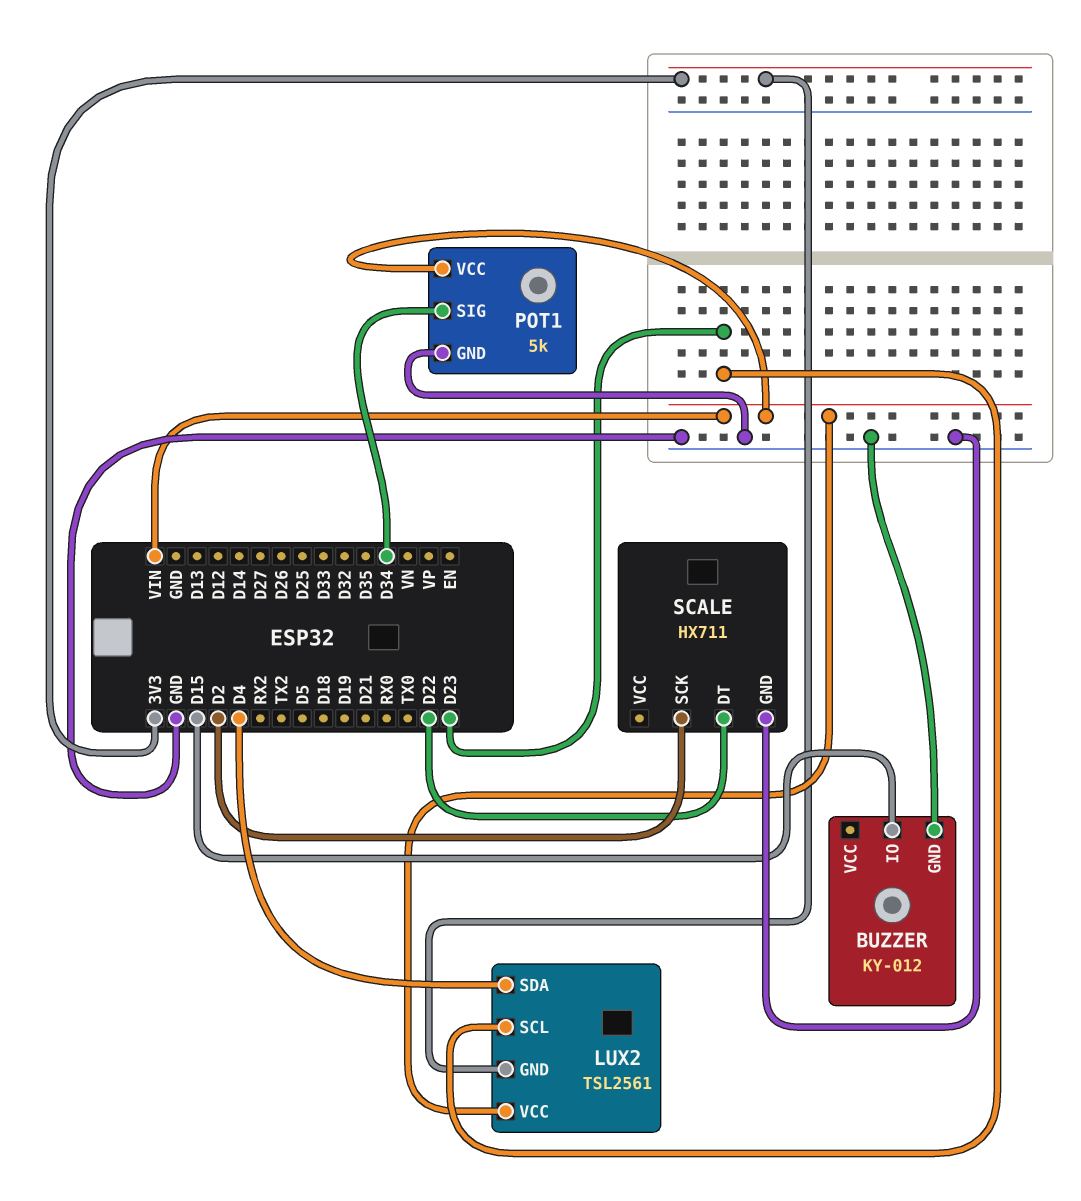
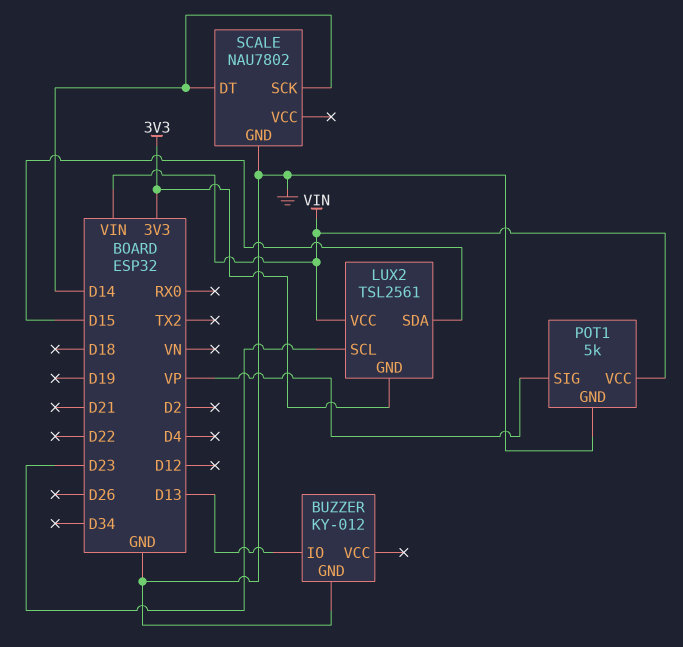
BUZZER pin IO: D15 -> D13
LUX2 pin SDA: D4 -> D15
POT1 pin SIG: D34 -> VP
SCALE: HX711 -> NAU7802
SCALE pin DT: D22 -> D14
SCALE pin SCK: D2 -> D14

